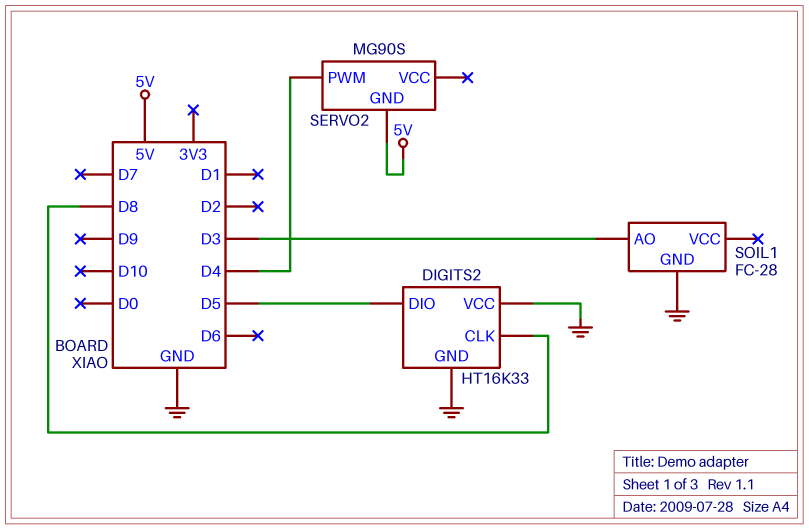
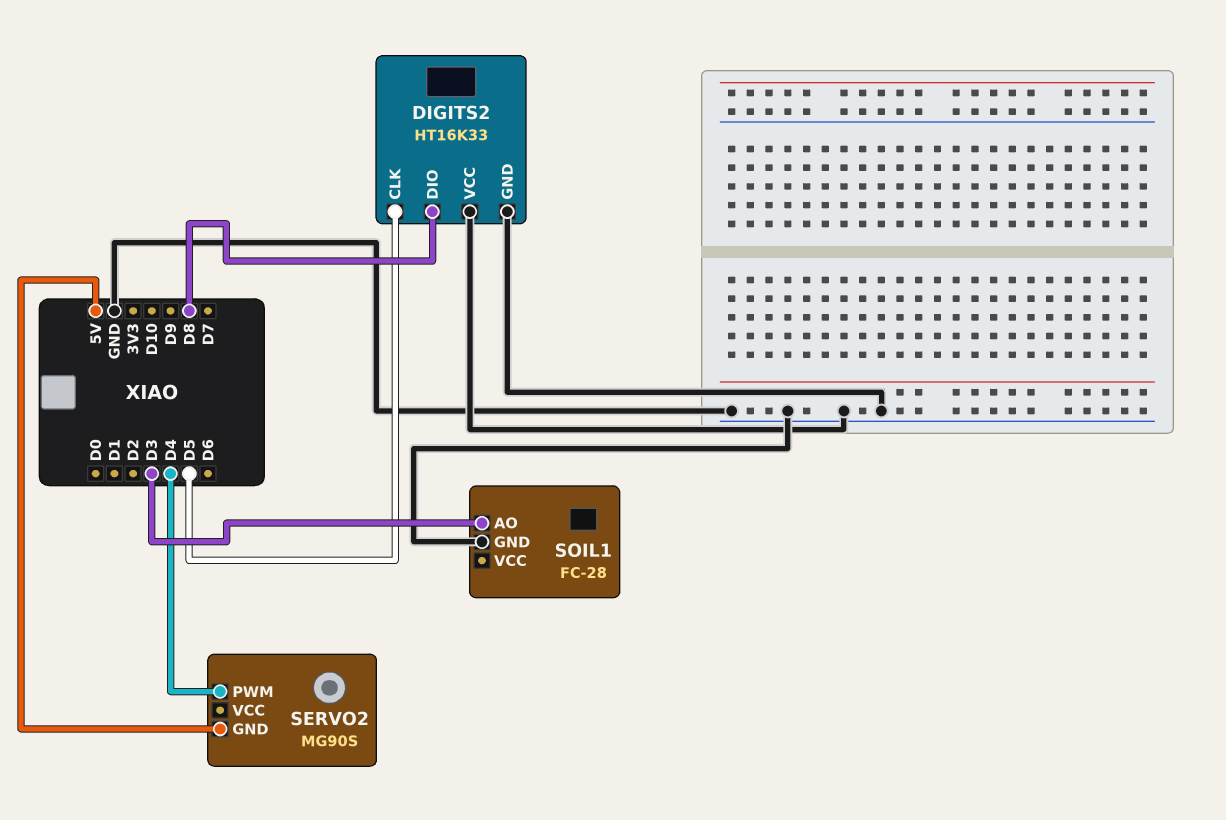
DIGITS2 pin CLK: D8 -> D5
DIGITS2 pin DIO: D5 -> D8

